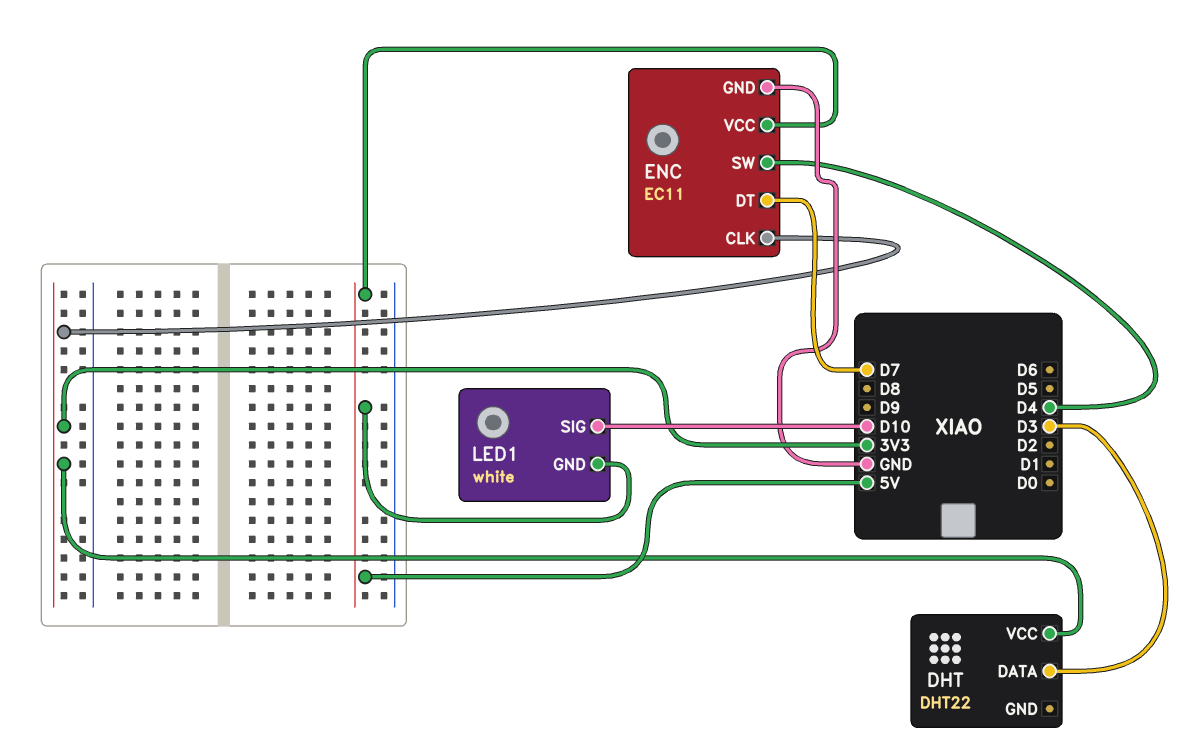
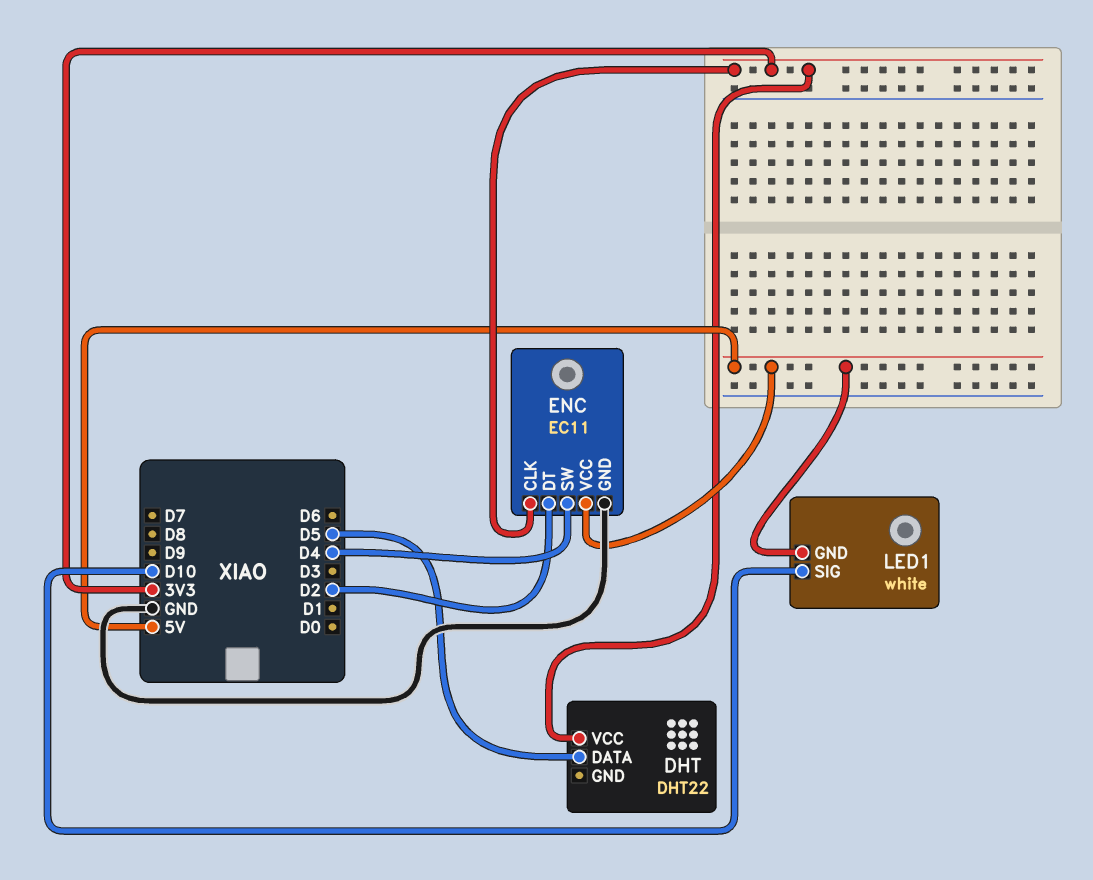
DHT pin DATA: D3 -> D5
ENC pin DT: D7 -> D2

